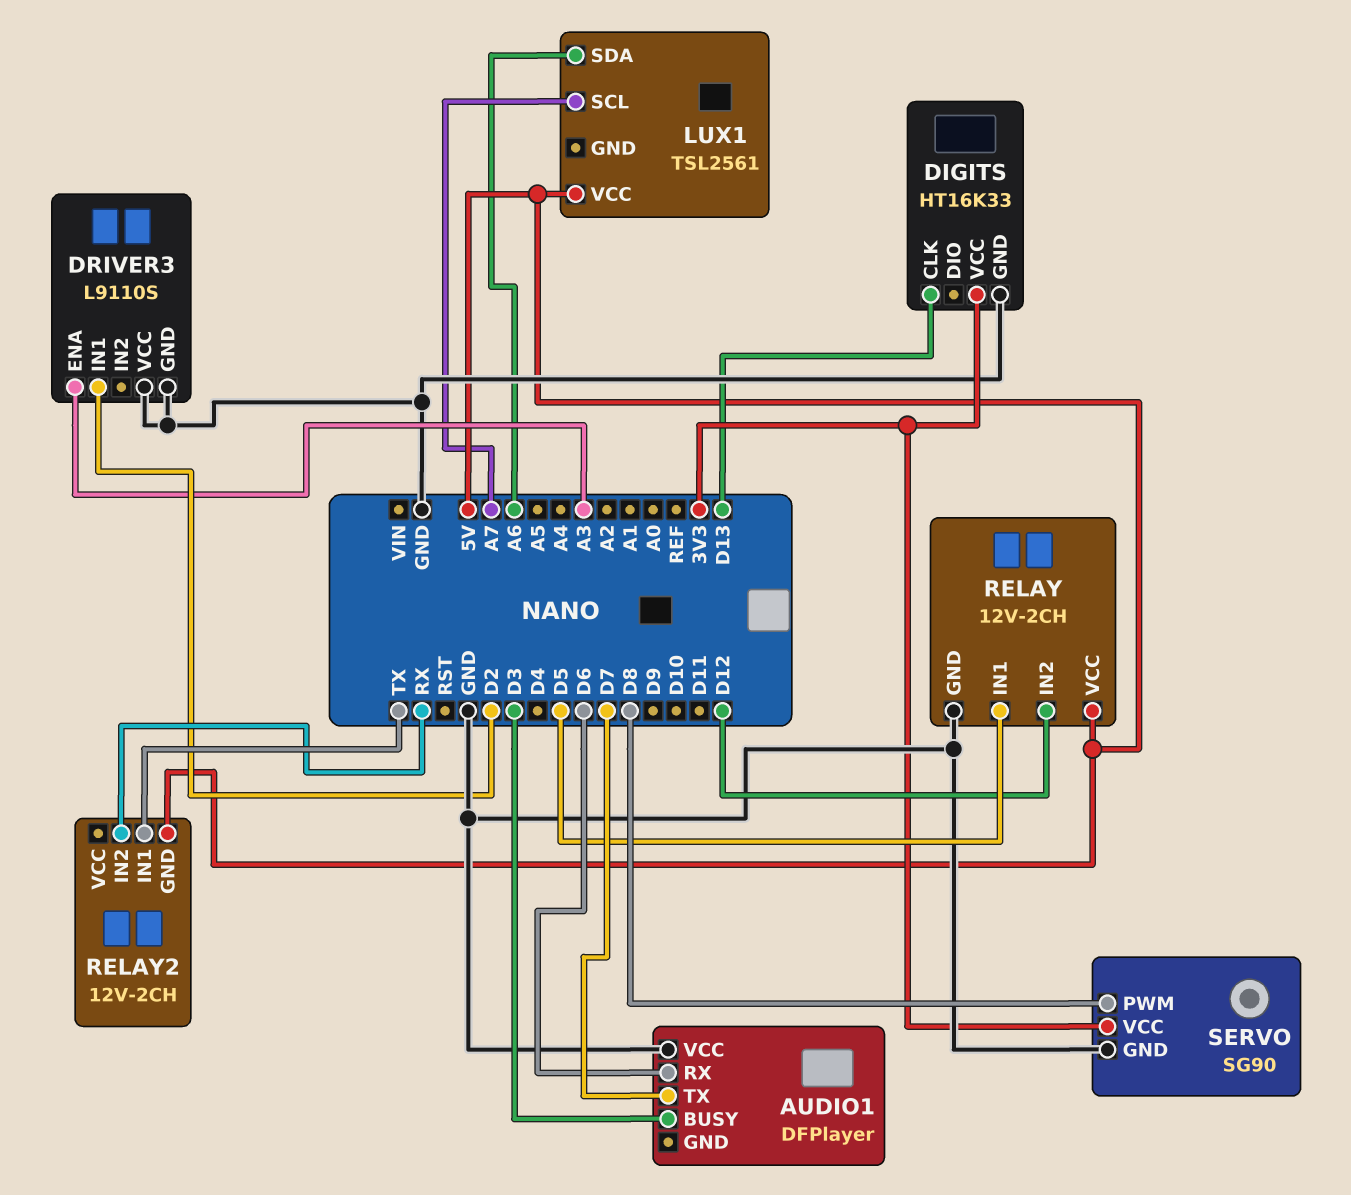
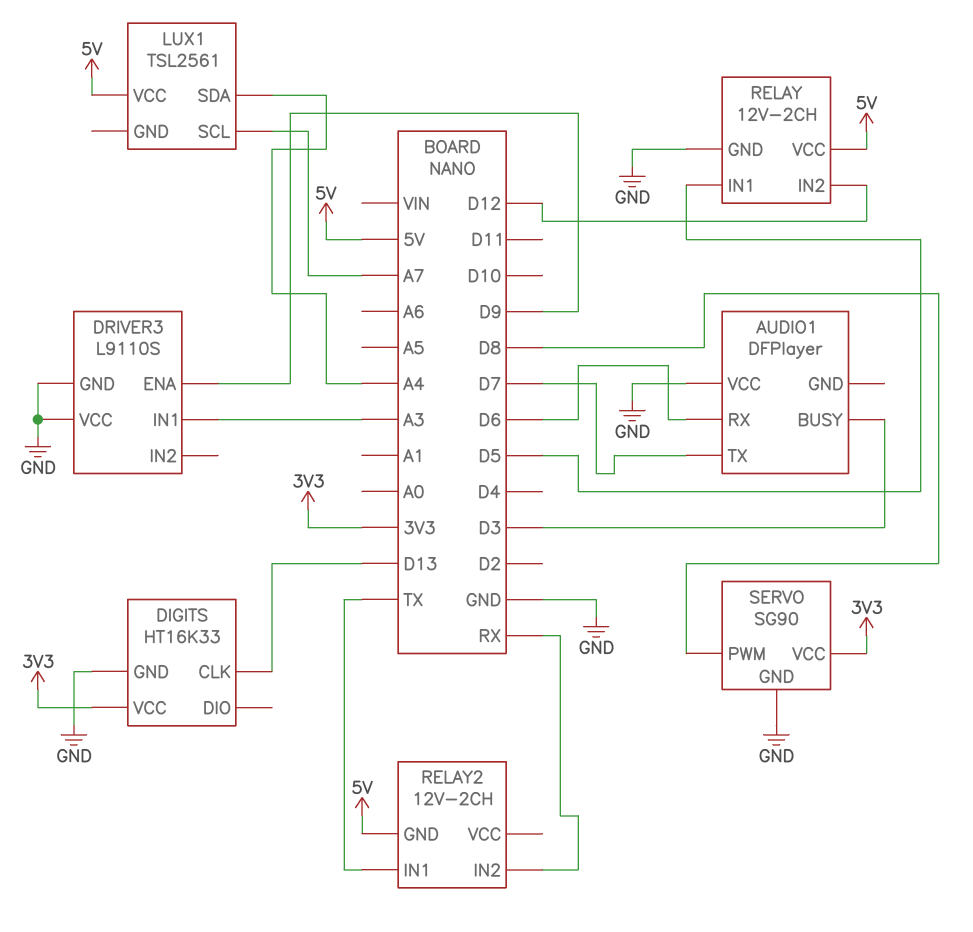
DRIVER3 pin ENA: A3 -> D9
DRIVER3 pin IN1: D2 -> A3
LUX1 pin SDA: A6 -> A4

